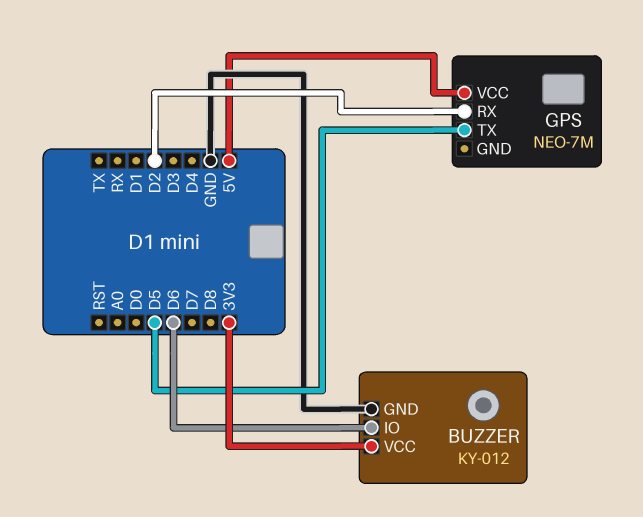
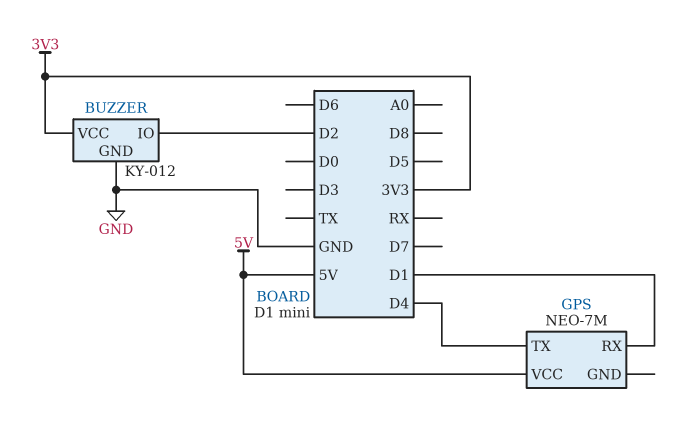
BUZZER pin IO: D6 -> D2
GPS pin RX: D2 -> D1
GPS pin TX: D5 -> D4

